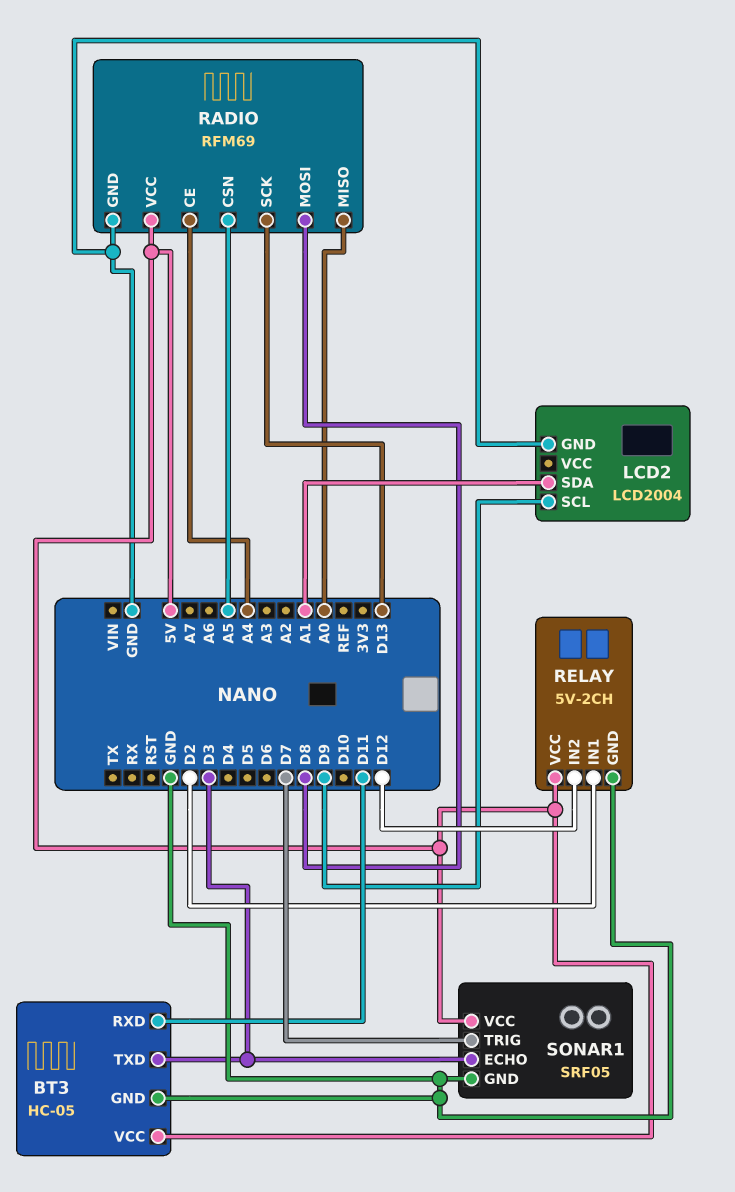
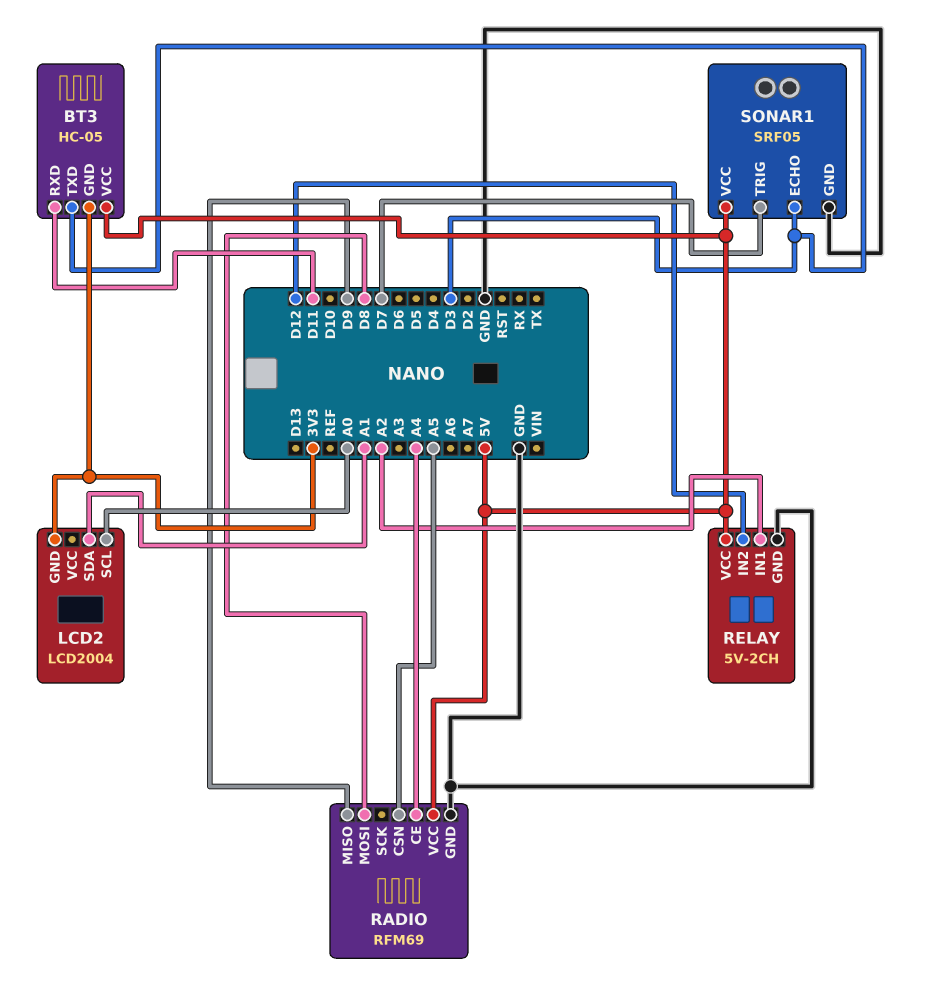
BT3 pin GND: GND -> 3V3
LCD2 pin GND: GND -> 3V3
LCD2 pin SCL: D9 -> A0
RADIO pin MISO: A0 -> D9
RADIO pin SCK: D13 -> none
RELAY pin IN1: D2 -> A2

